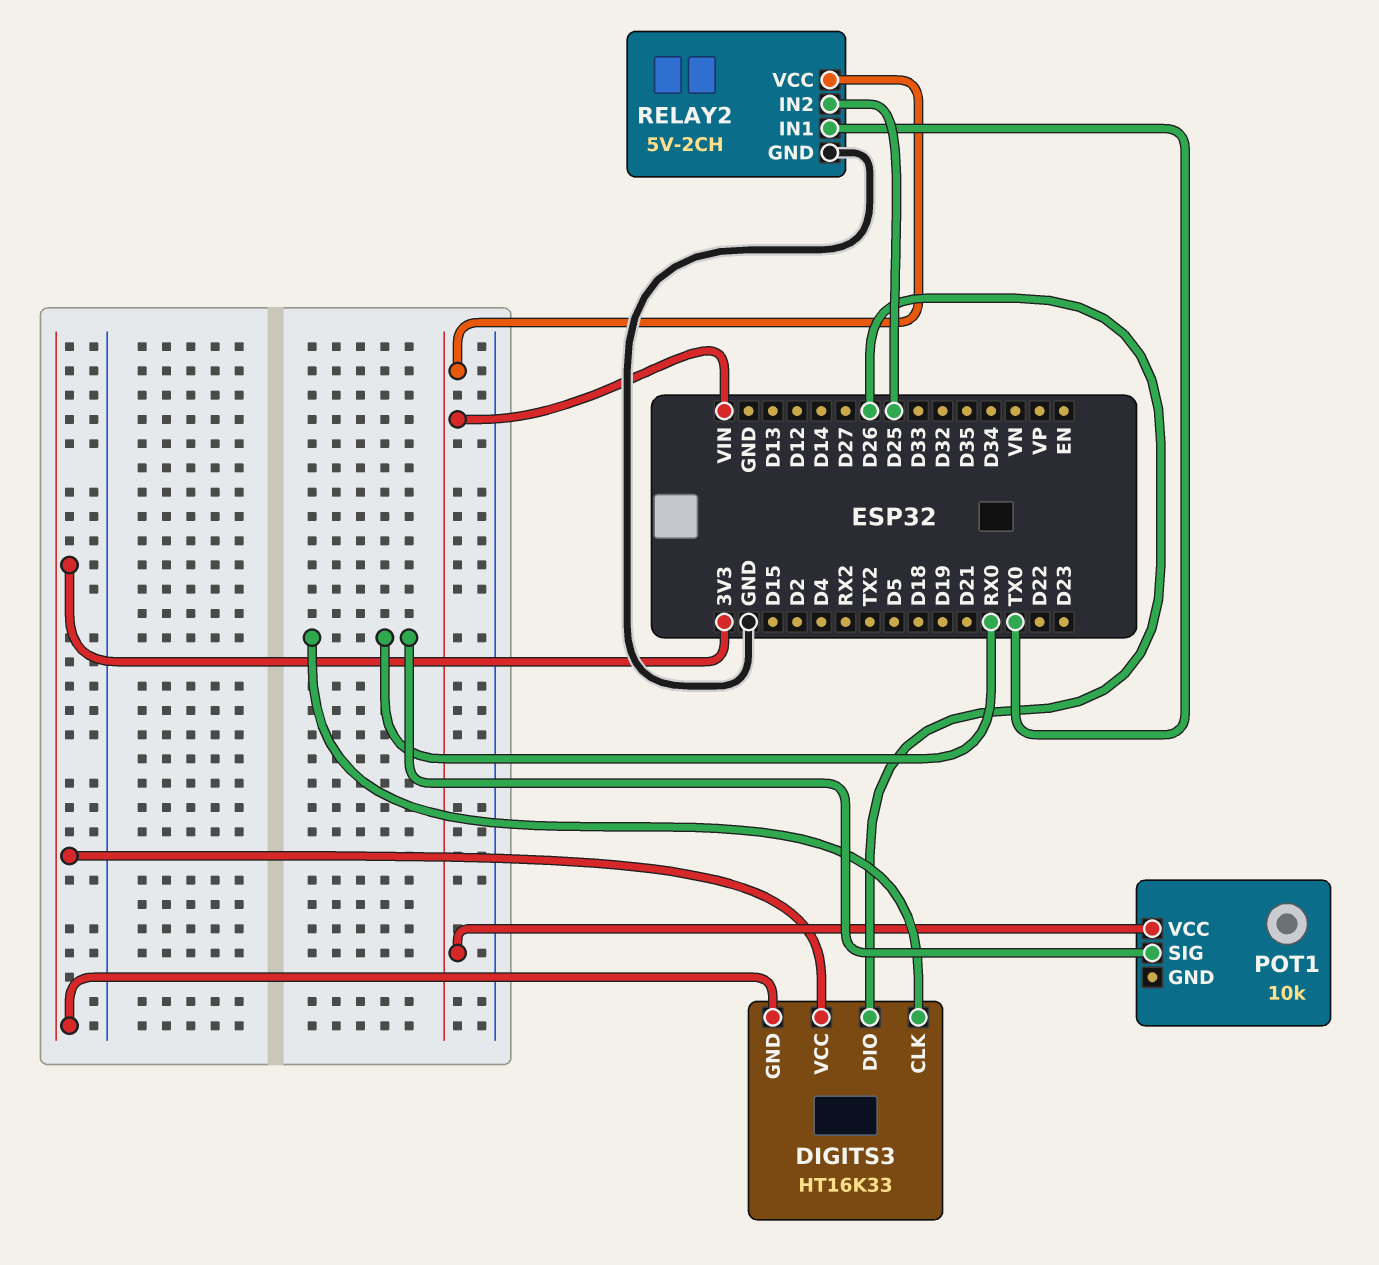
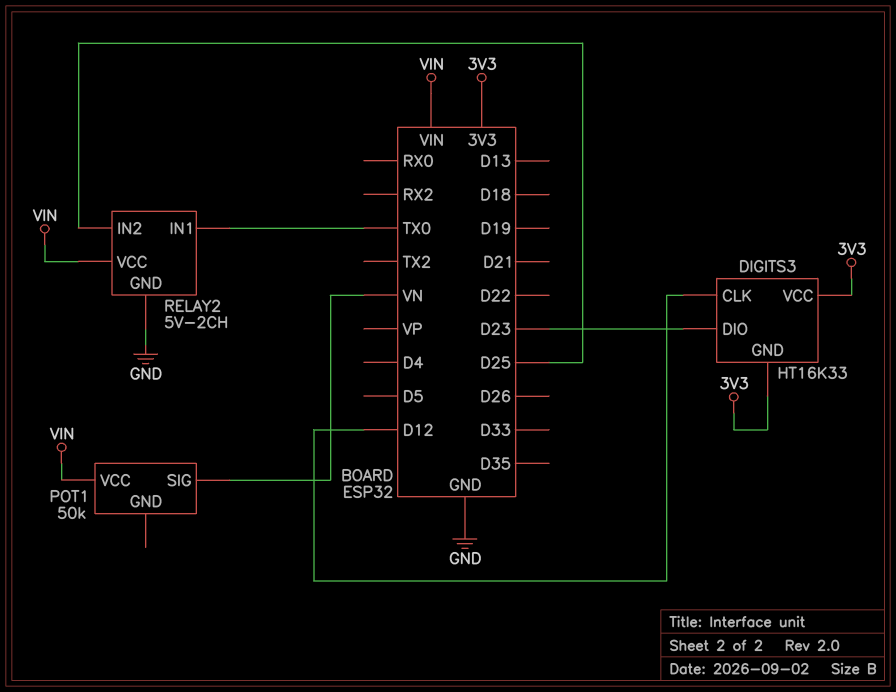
DIGITS3 pin CLK: RX0 -> D12
DIGITS3 pin DIO: D26 -> D23
POT1: 10k -> 50k
POT1 pin SIG: RX0 -> VN

